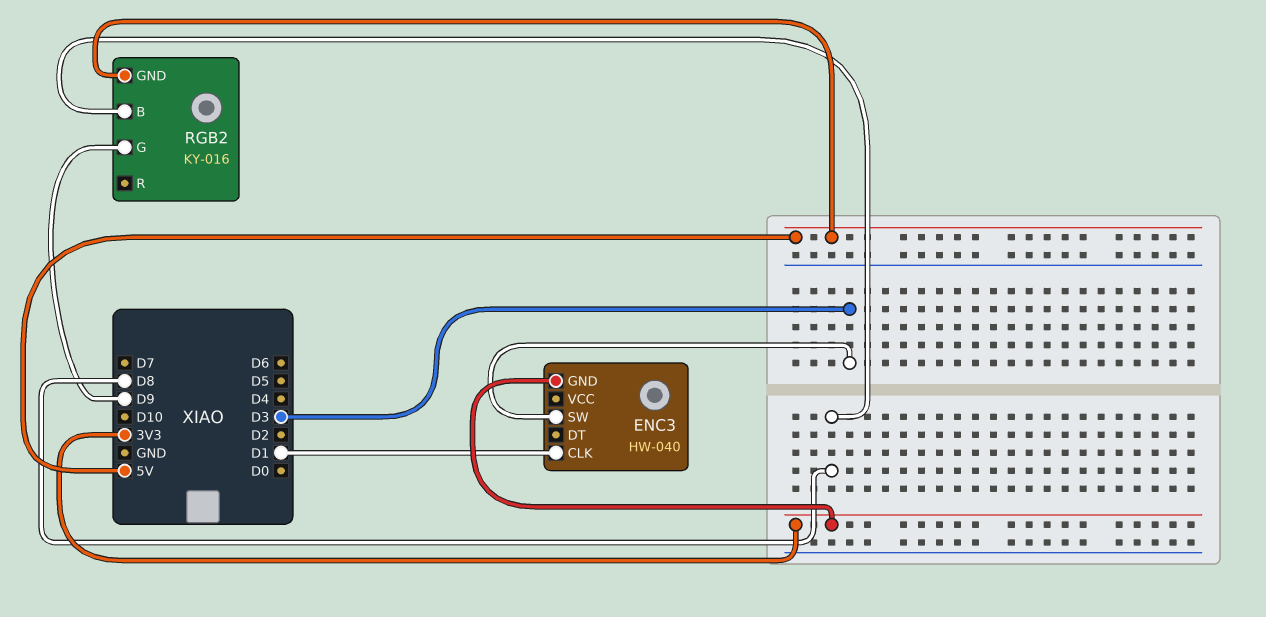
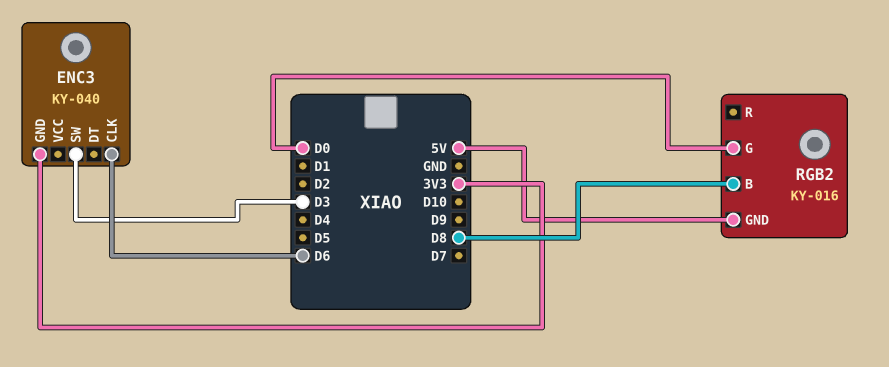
ENC3: HW-040 -> KY-040
ENC3 pin CLK: D1 -> D6
RGB2 pin G: D9 -> D0

